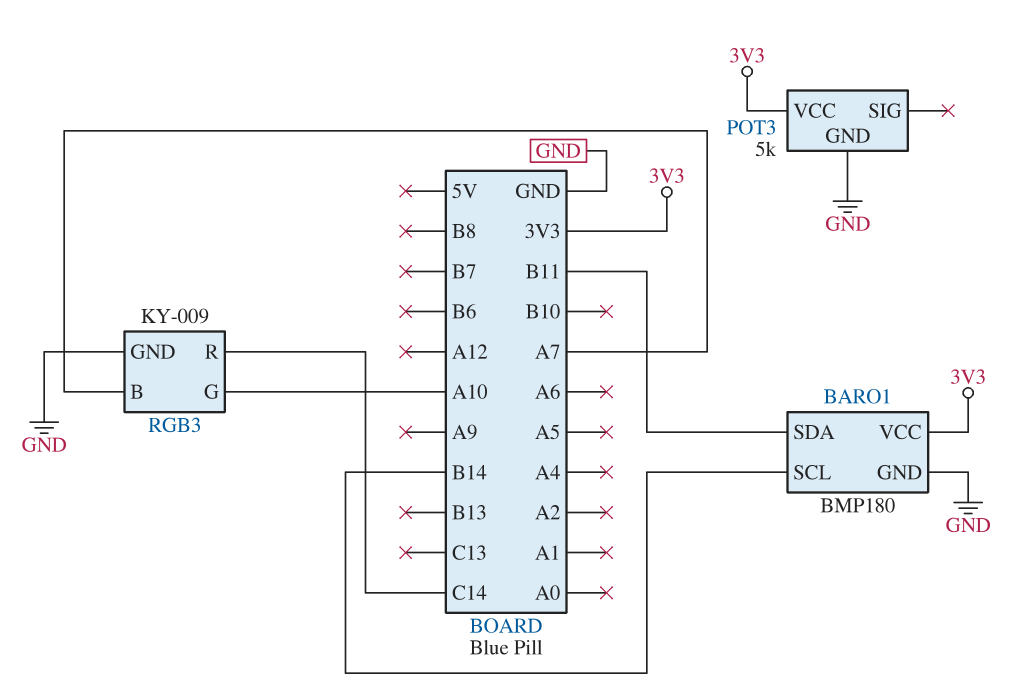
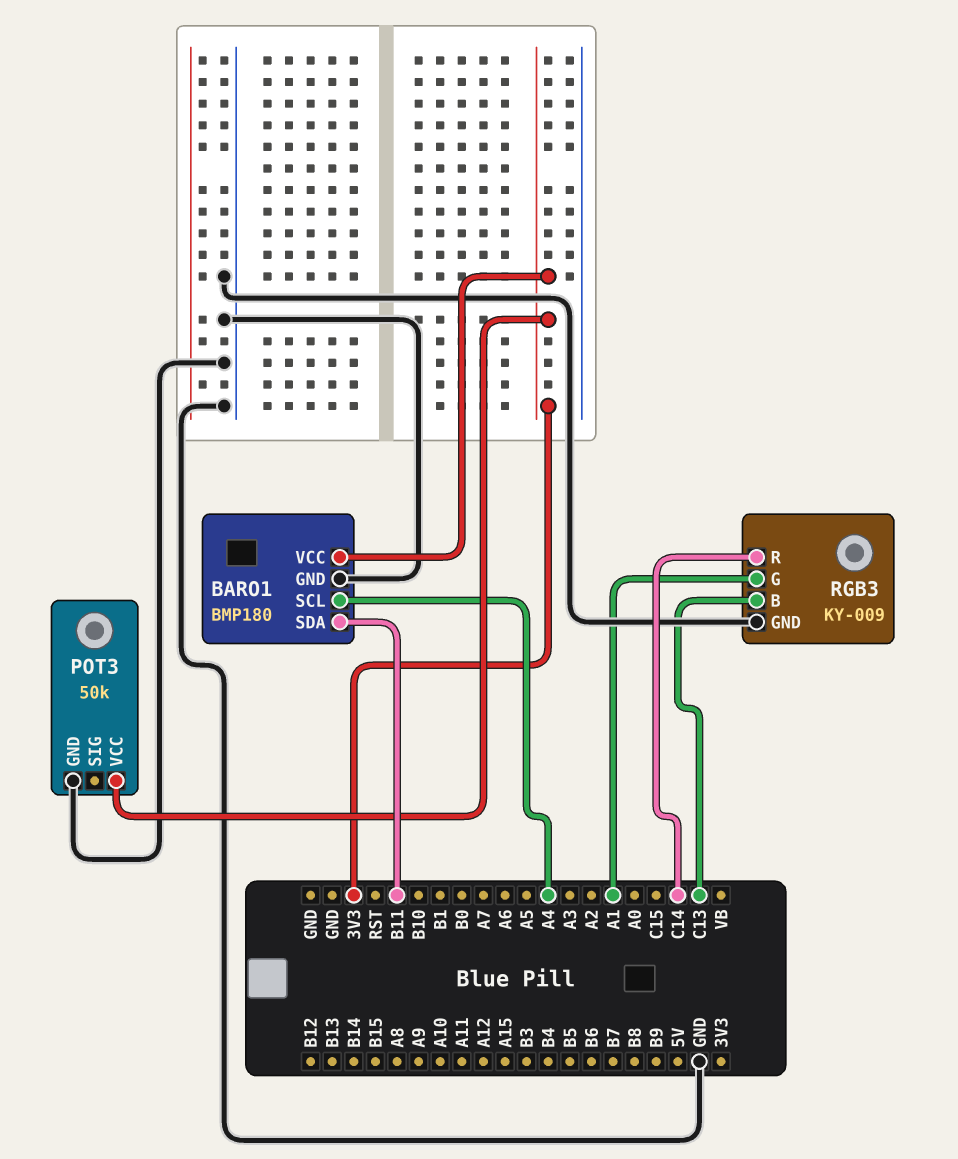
BARO1 pin SCL: B14 -> A4
POT3: 5k -> 50k
RGB3 pin B: A7 -> C13
RGB3 pin G: A10 -> A1

